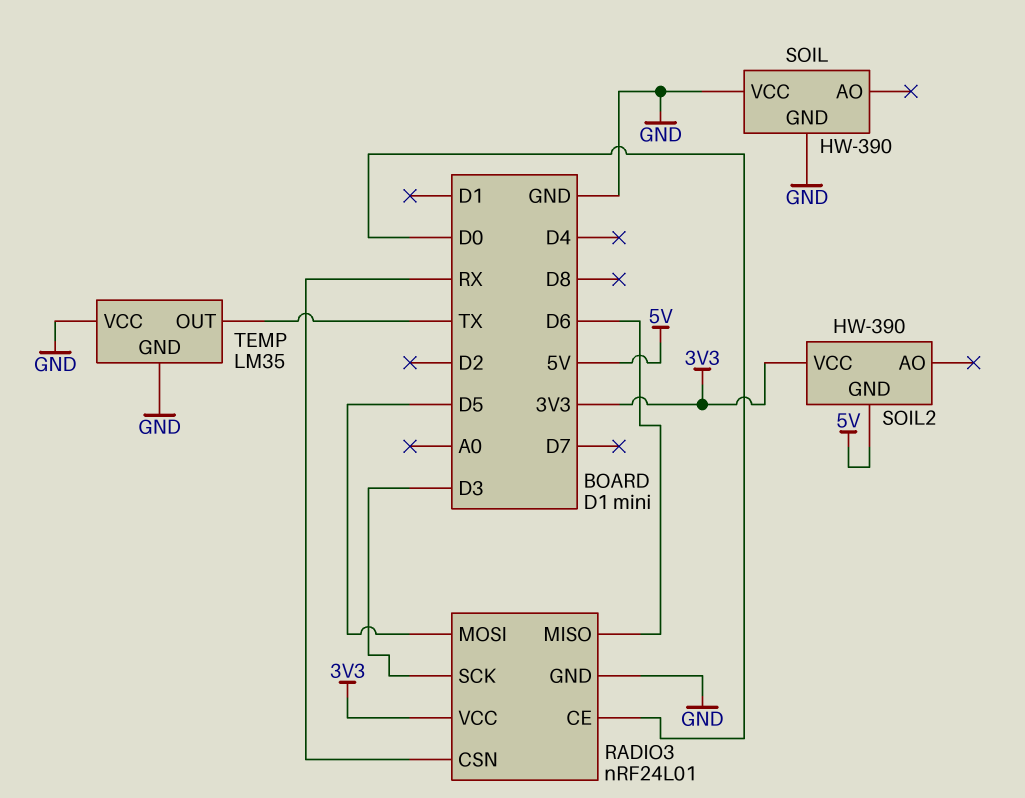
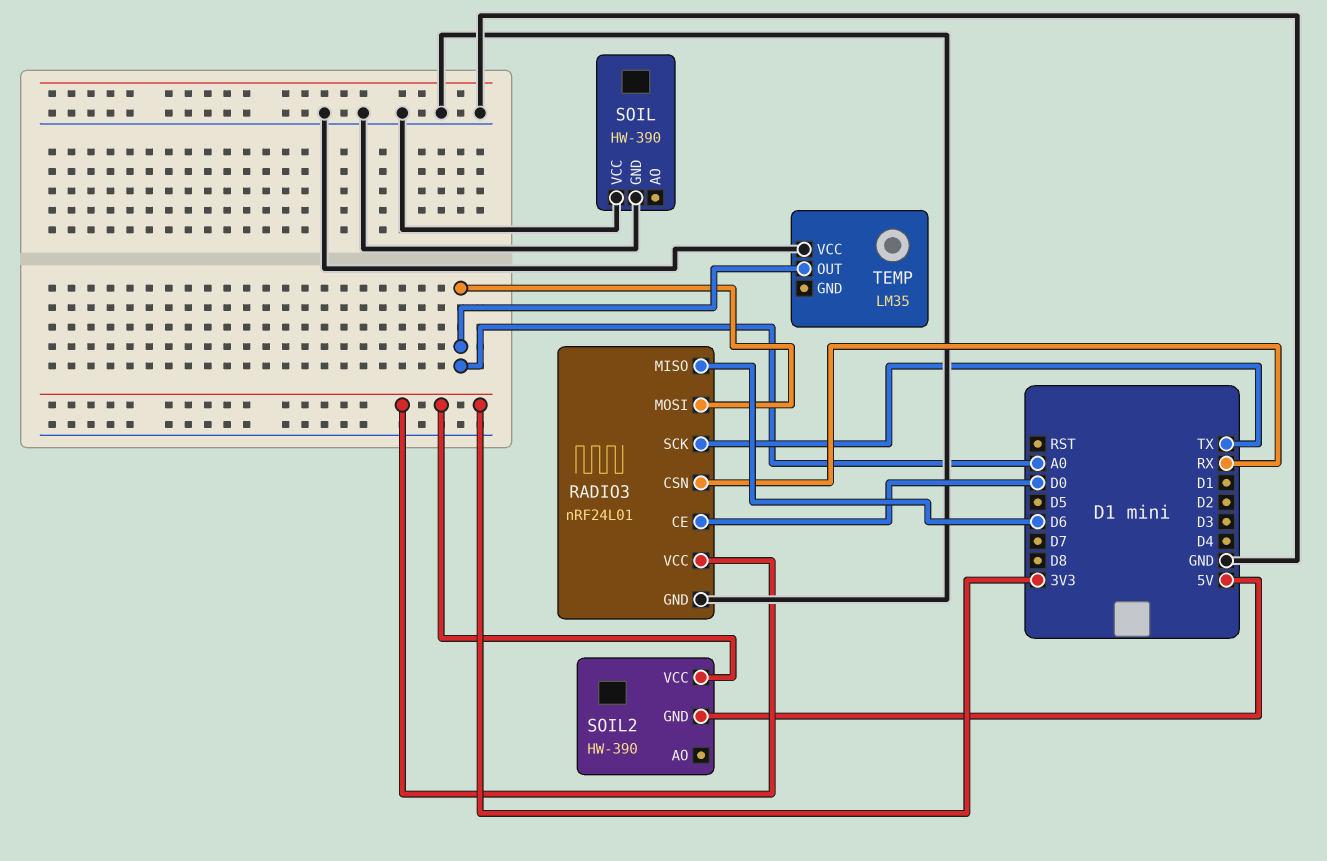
RADIO3 pin MOSI: D5 -> A0
RADIO3 pin SCK: D3 -> TX
TEMP pin GND: GND -> none
TEMP pin OUT: TX -> A0

